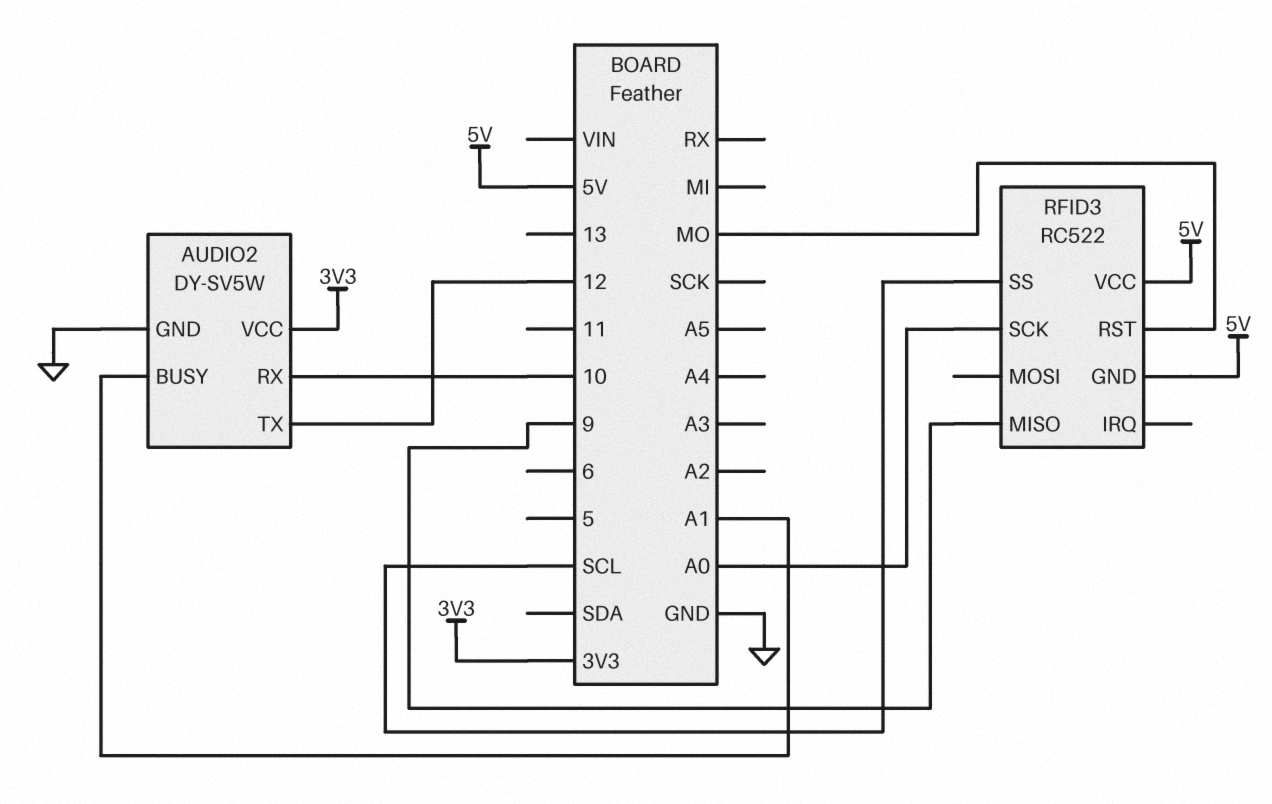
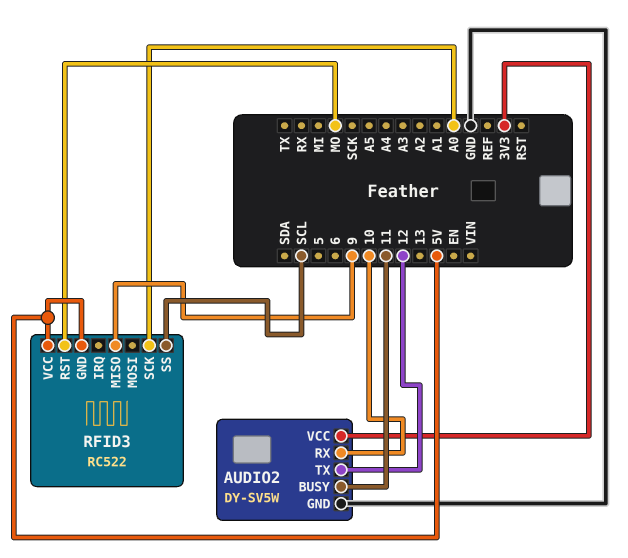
AUDIO2 pin BUSY: A1 -> 11

